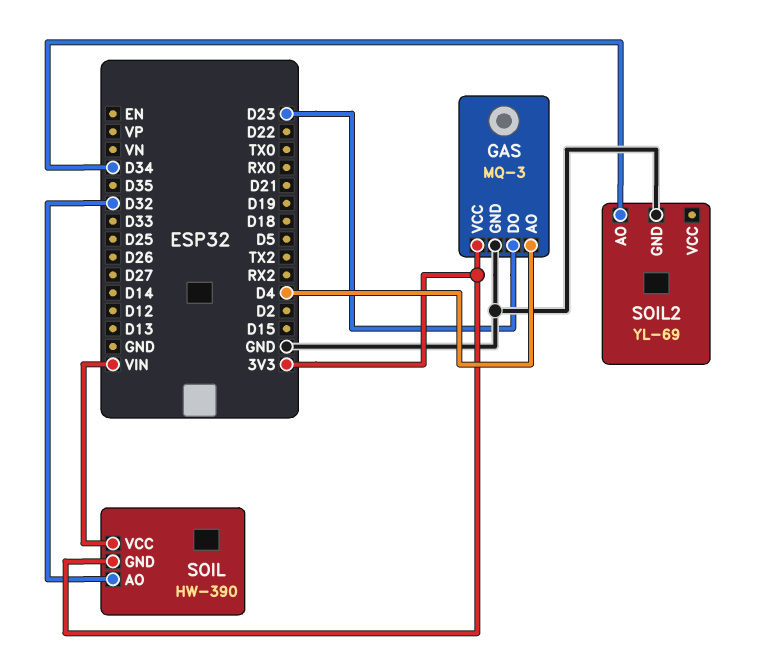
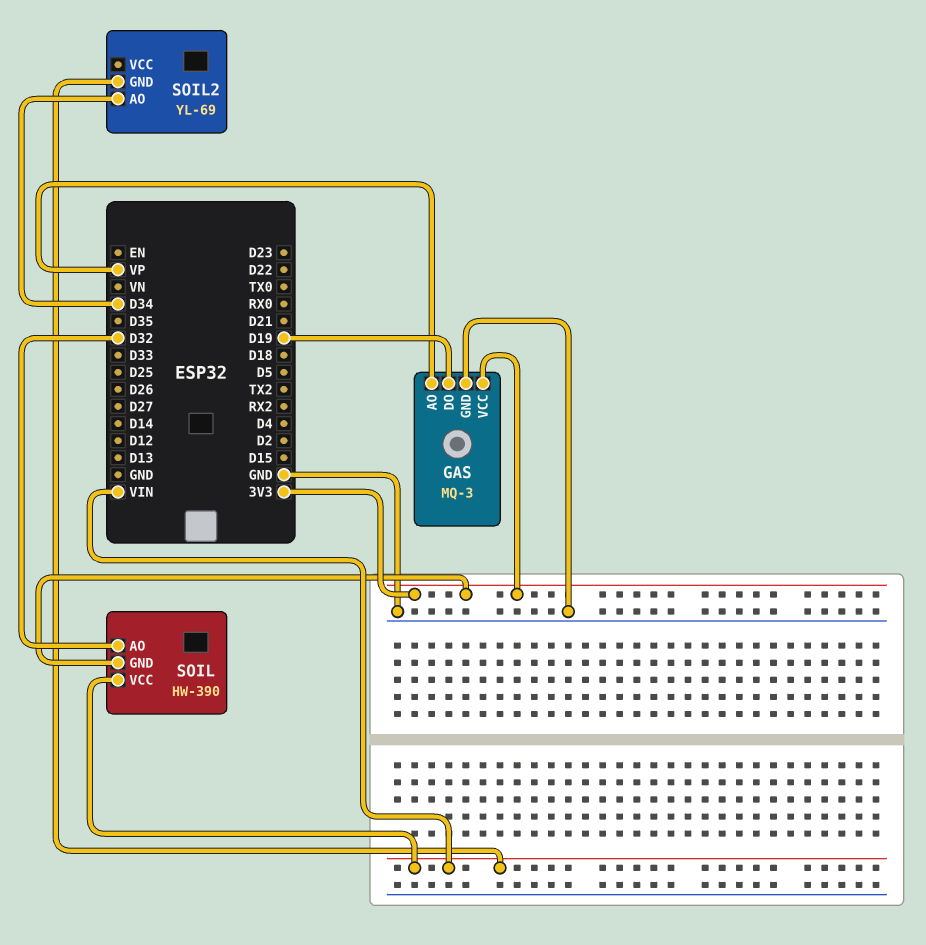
GAS pin AO: D4 -> VP
GAS pin DO: D23 -> D19
SOIL2 pin GND: GND -> VIN

